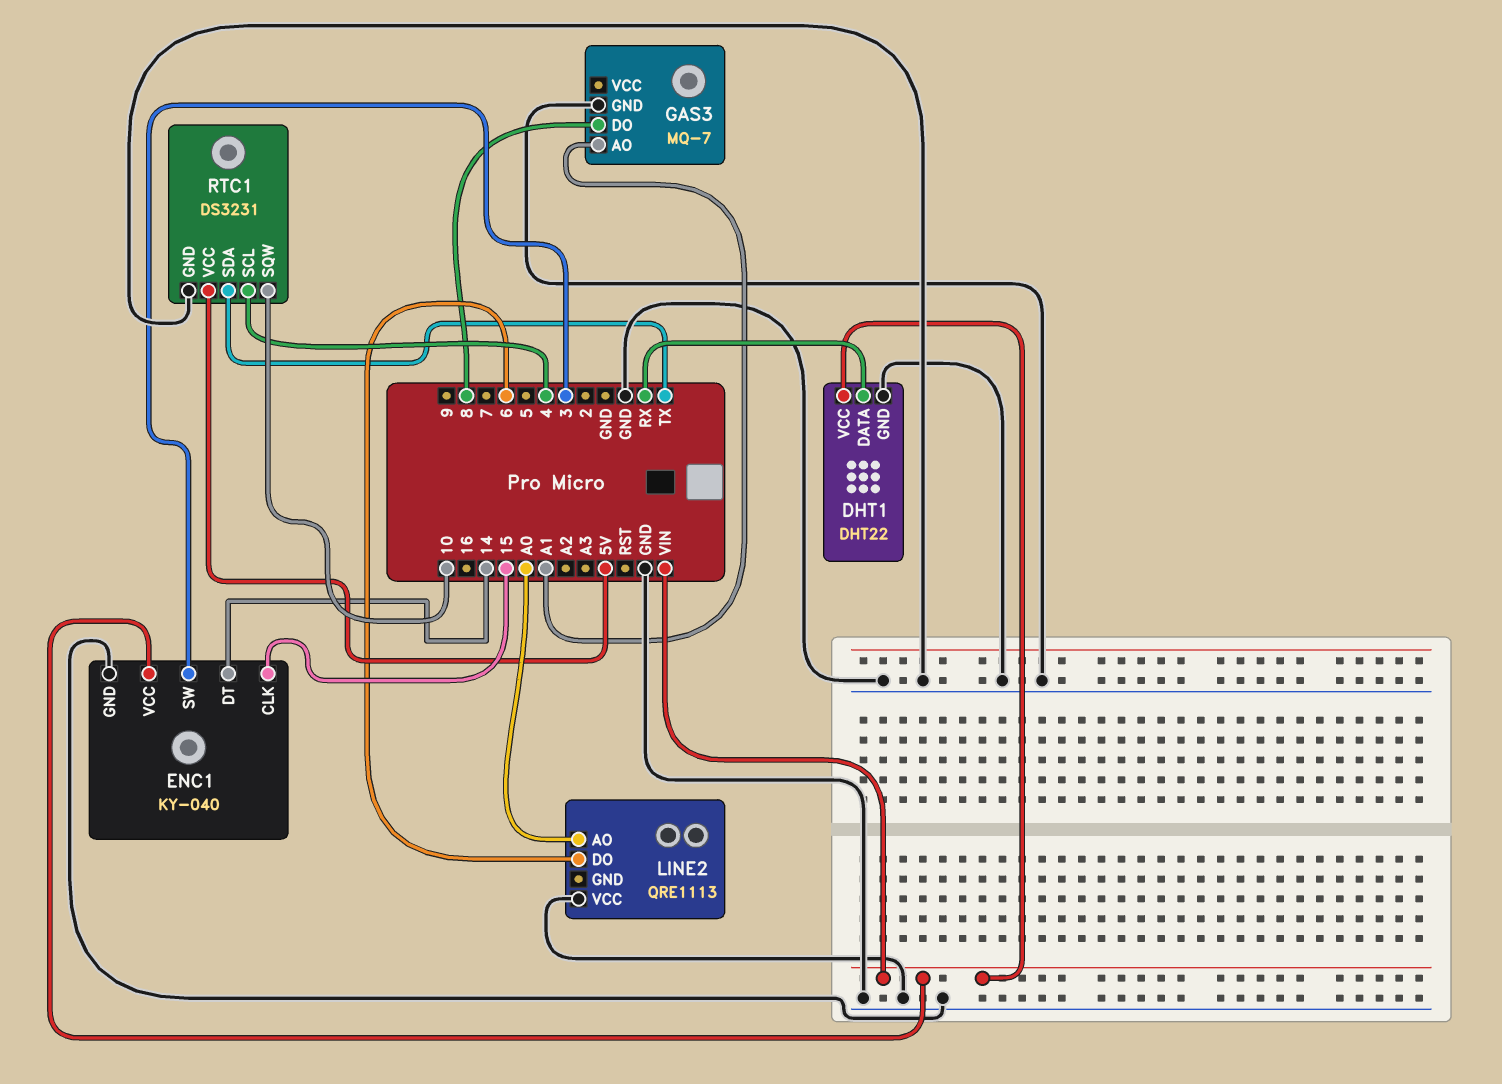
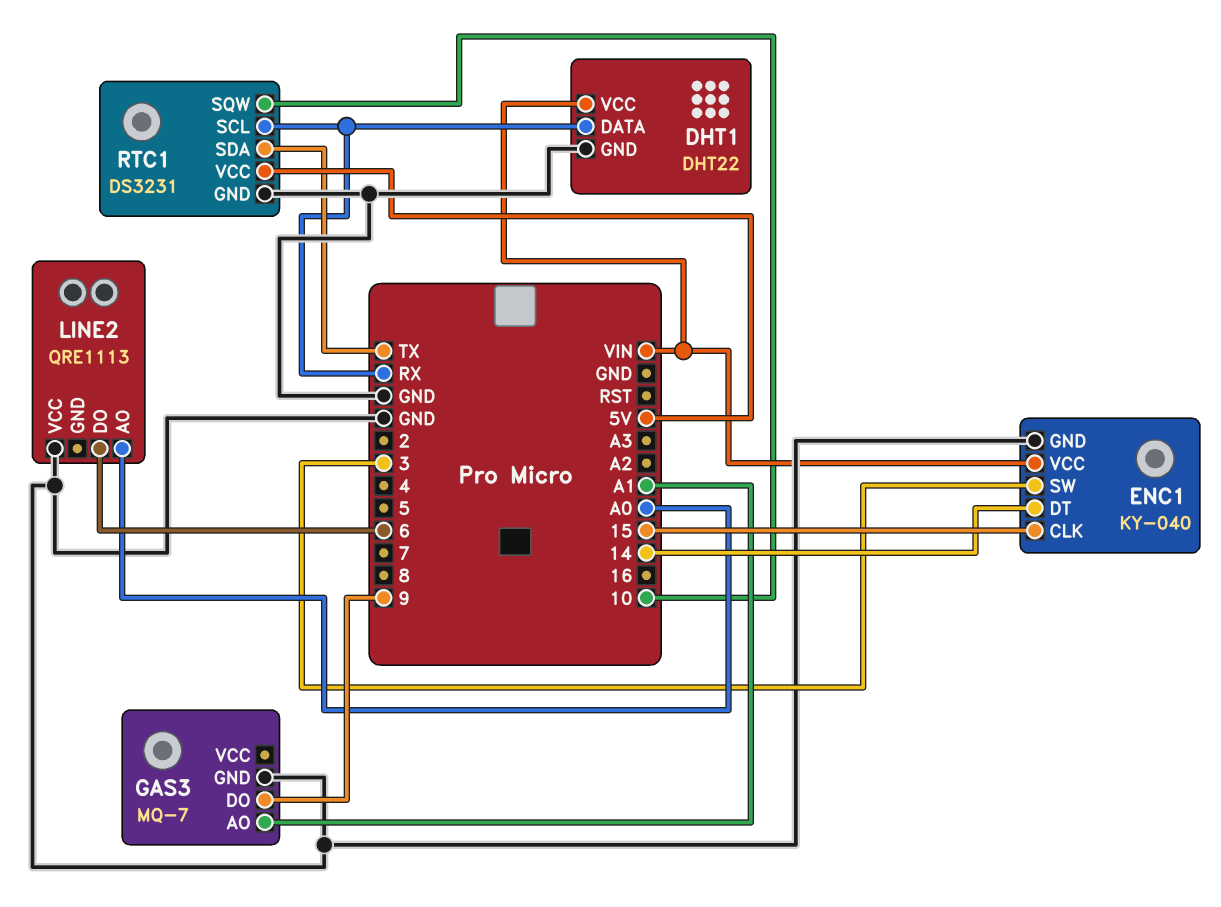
GAS3 pin DO: 8 -> 9
RTC1 pin SCL: 4 -> RX

